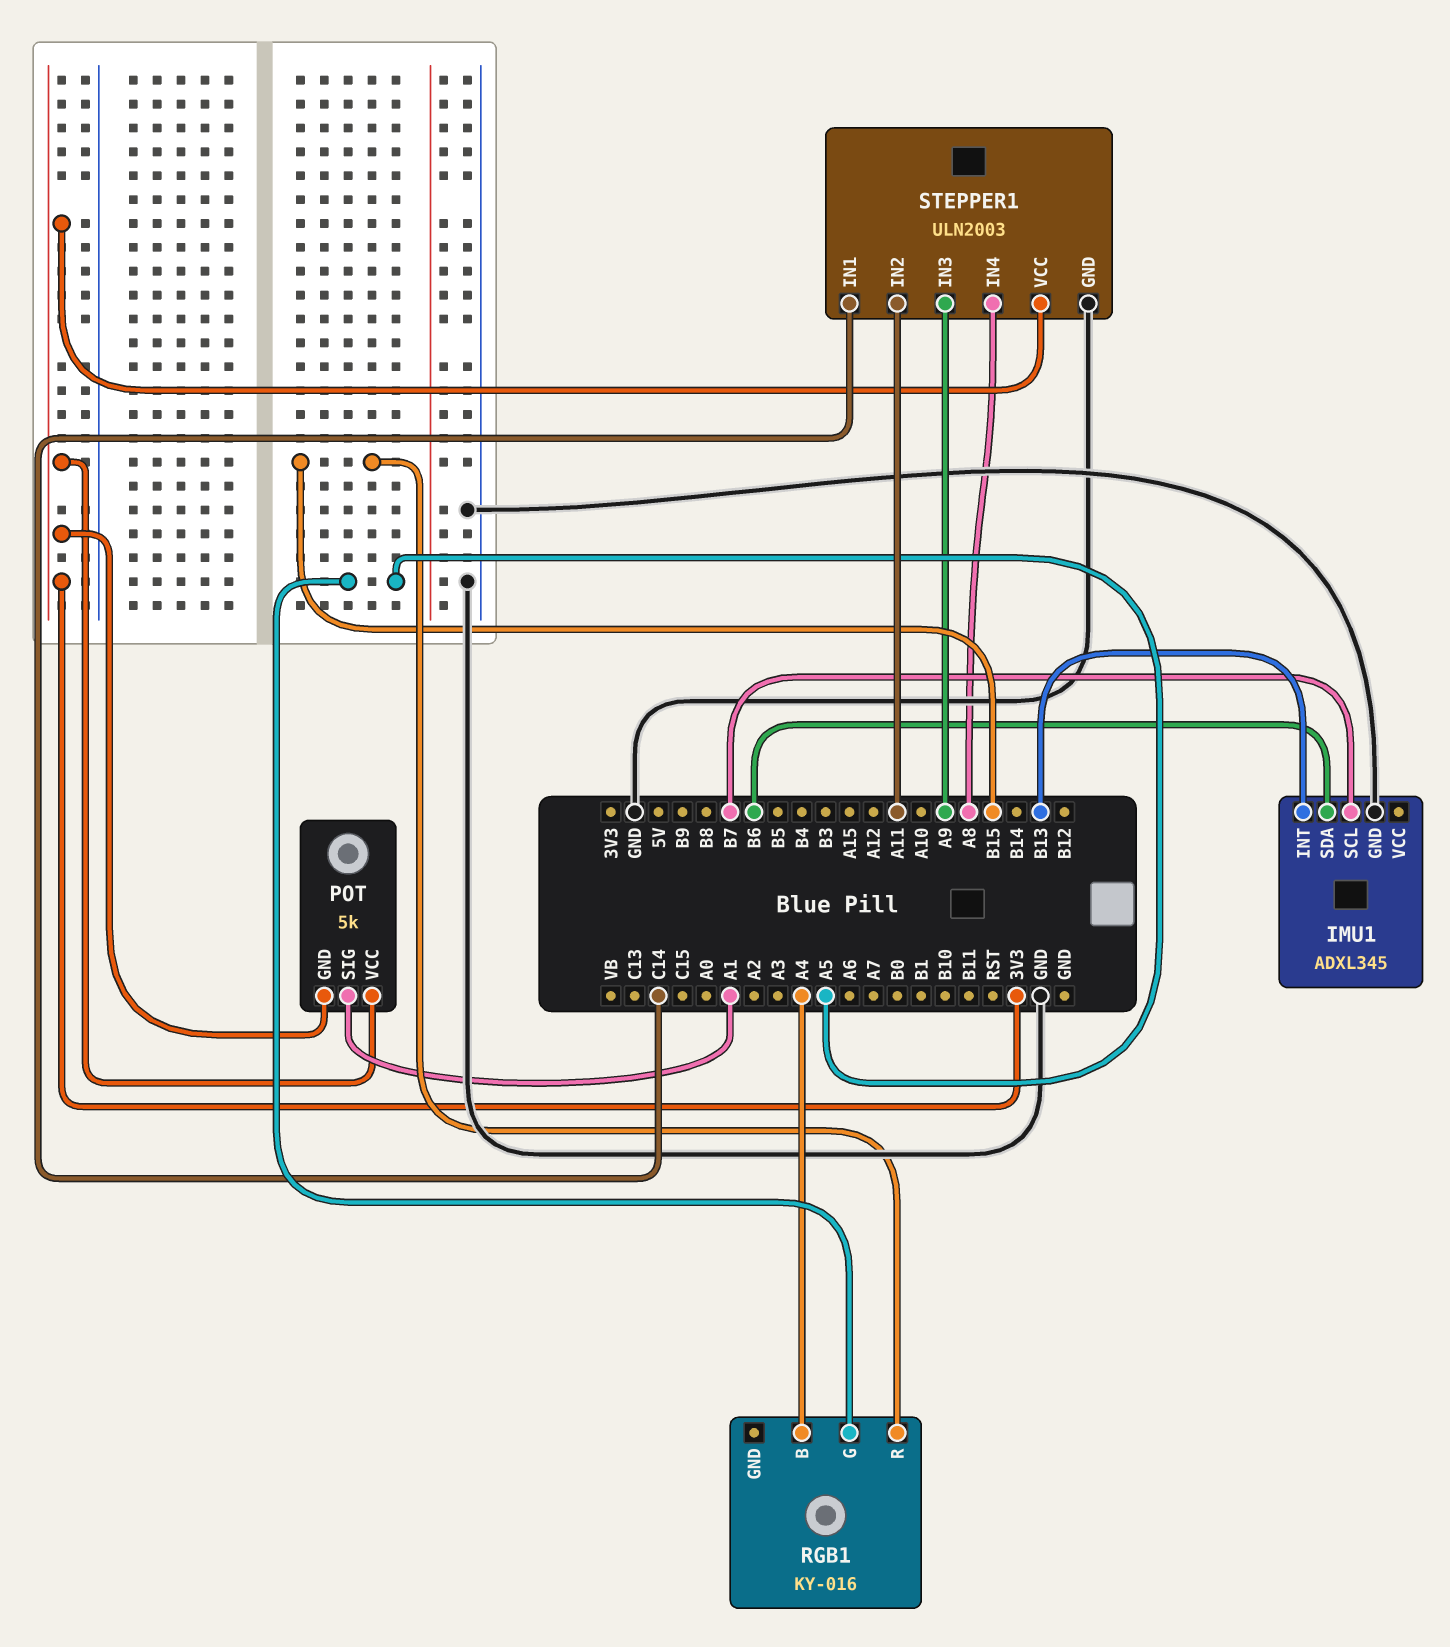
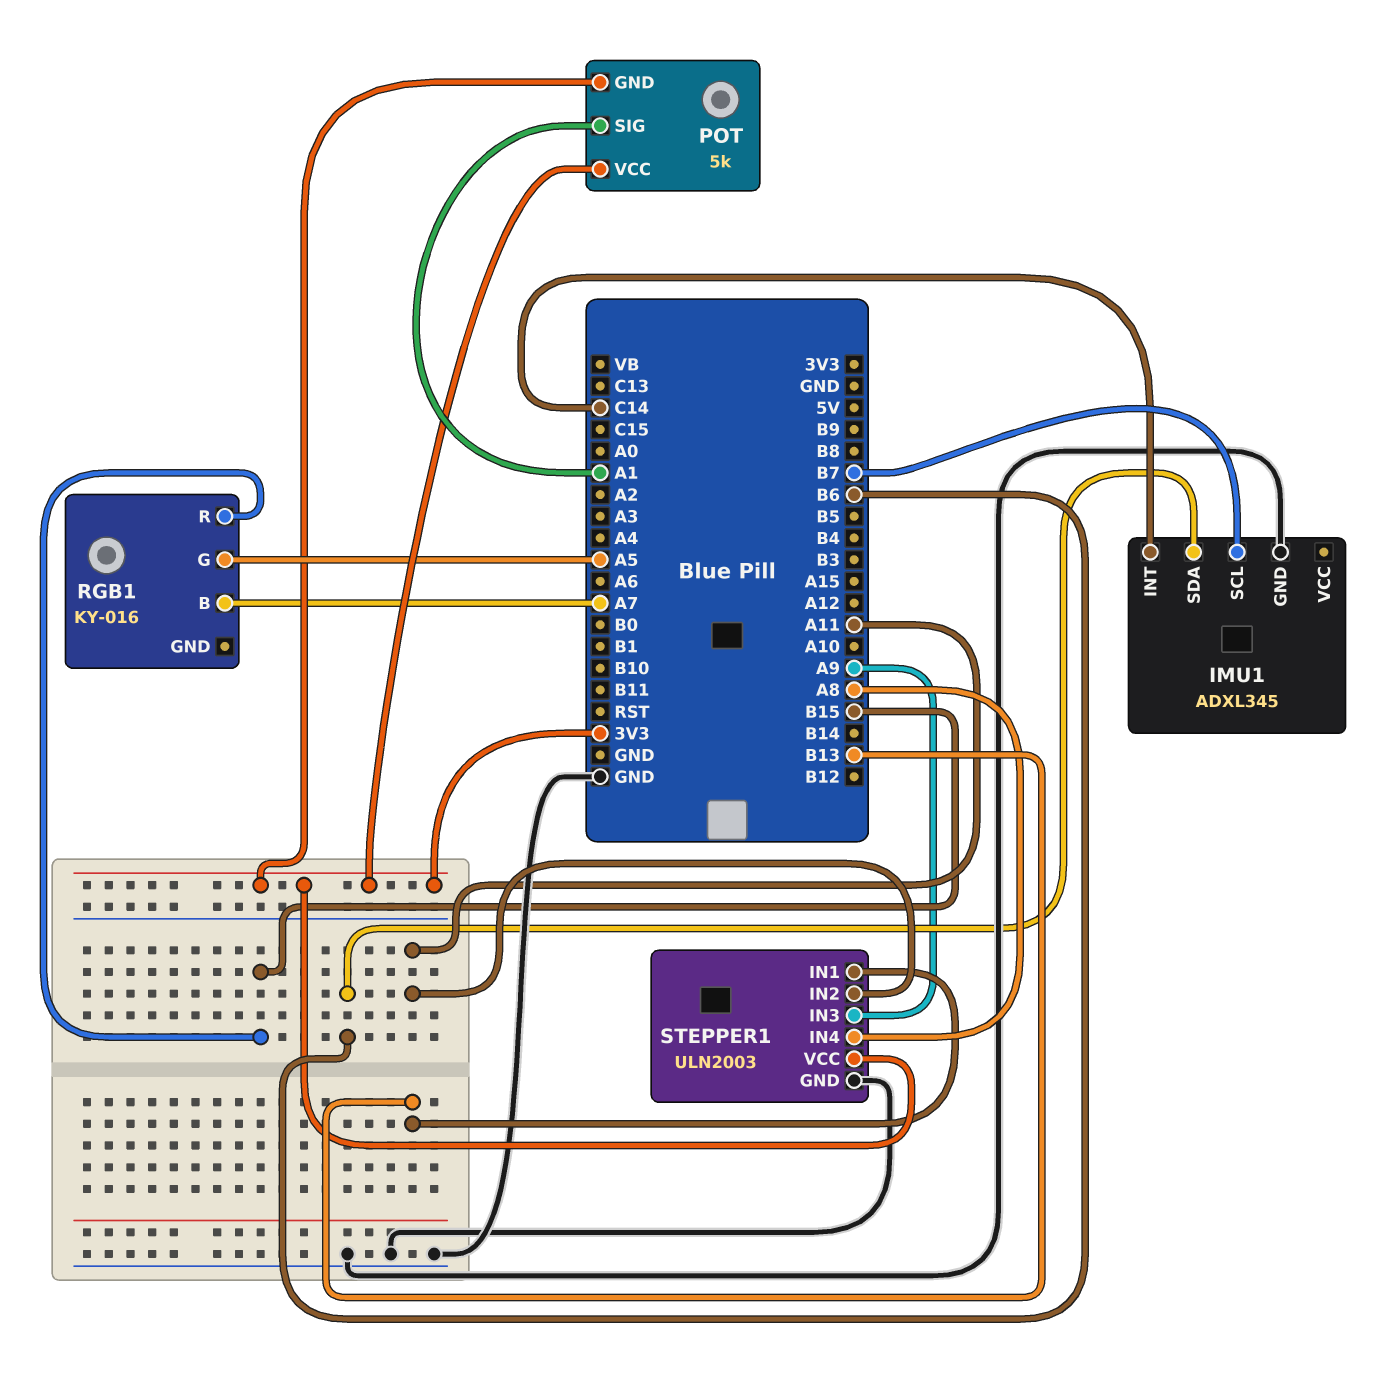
IMU1 pin INT: B13 -> C14
RGB1 pin B: A4 -> A7
STEPPER1 pin IN1: C14 -> B13

